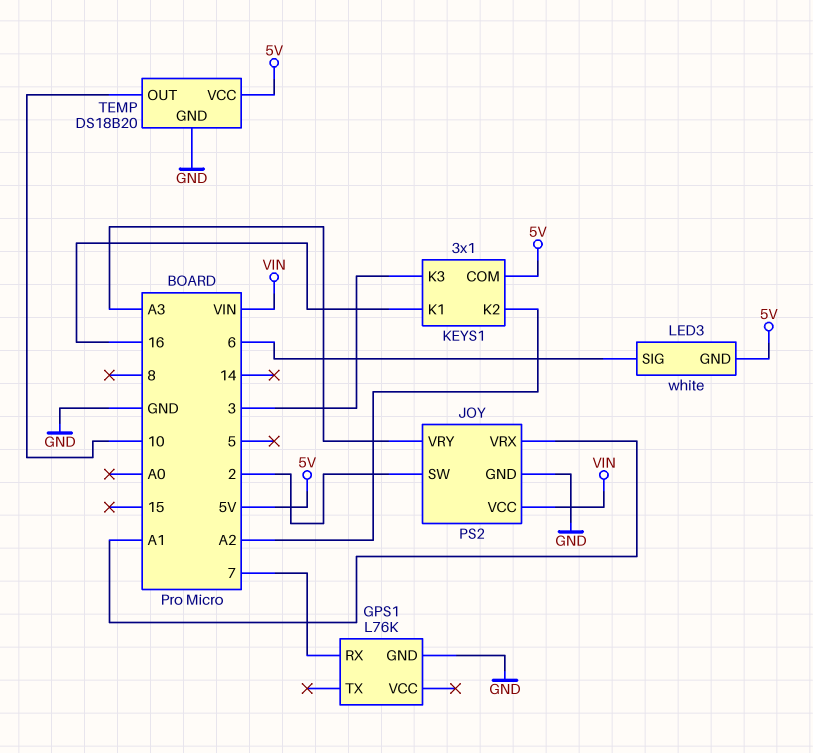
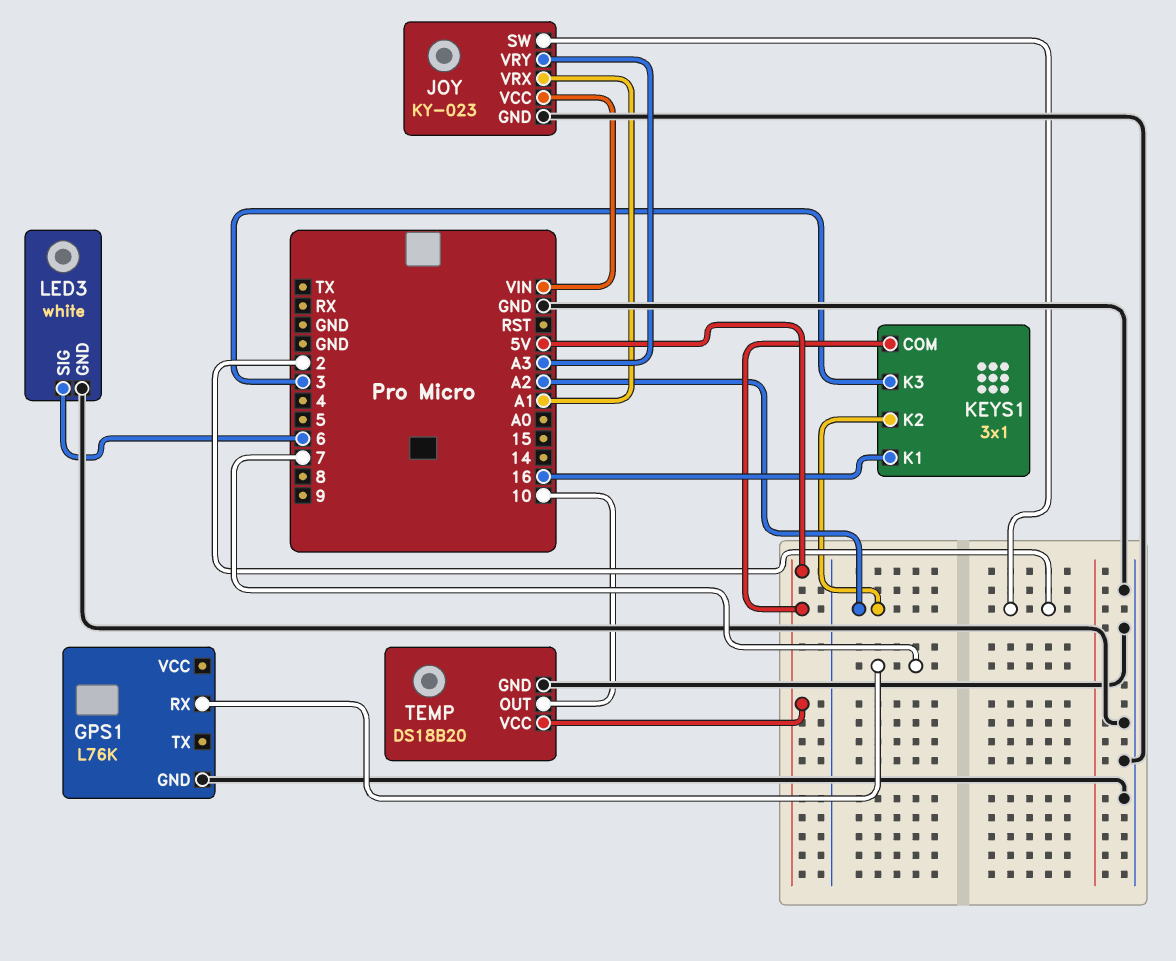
JOY: PS2 -> KY-023
LED3 pin GND: 5V -> GND

